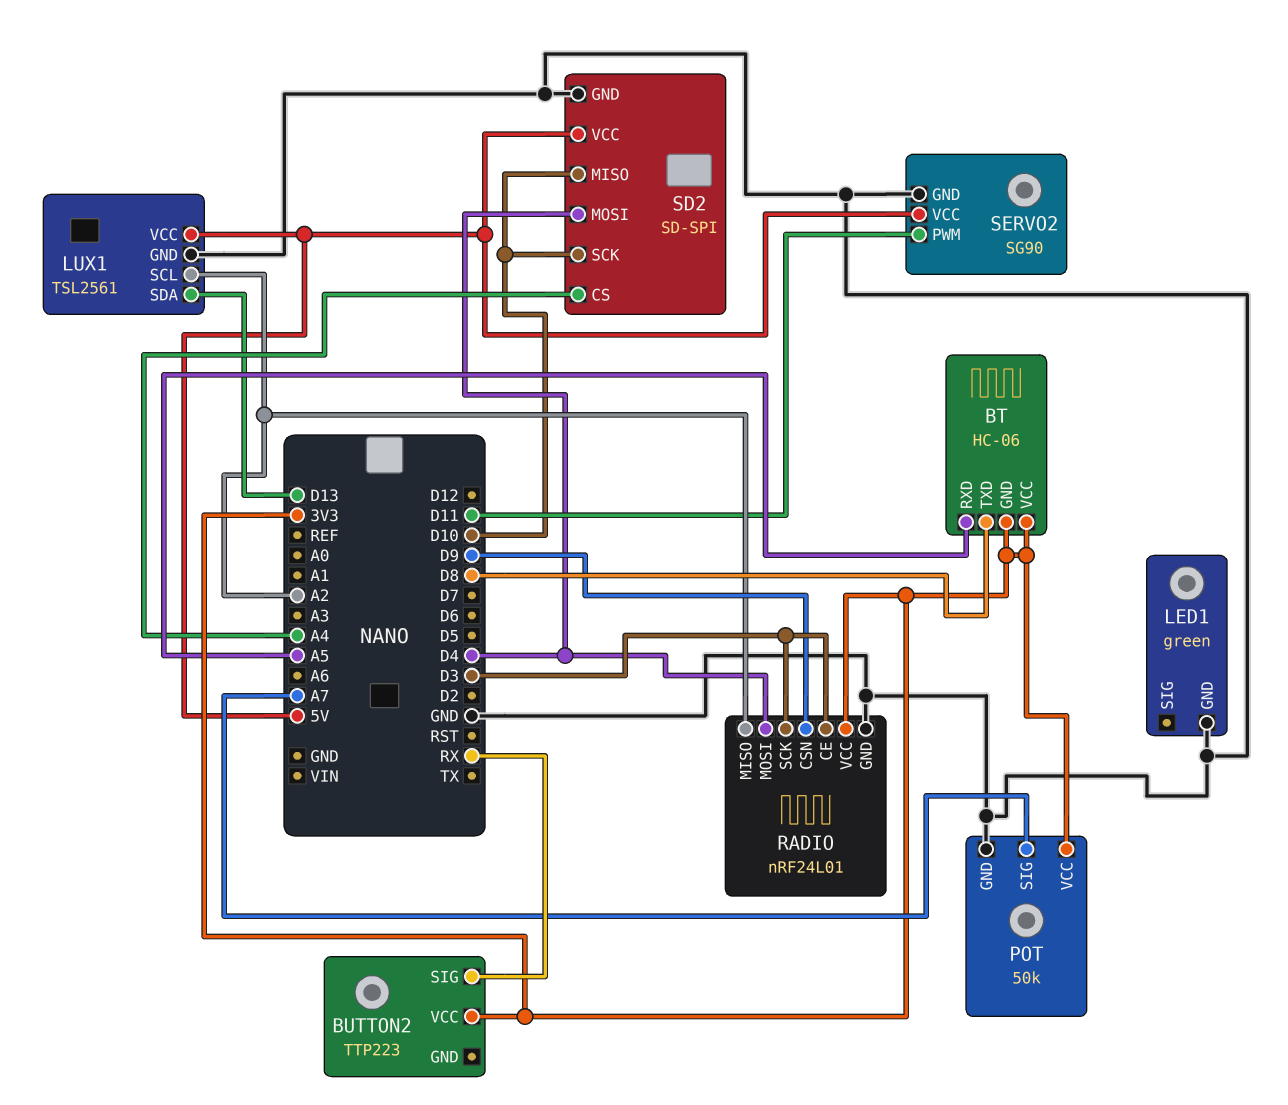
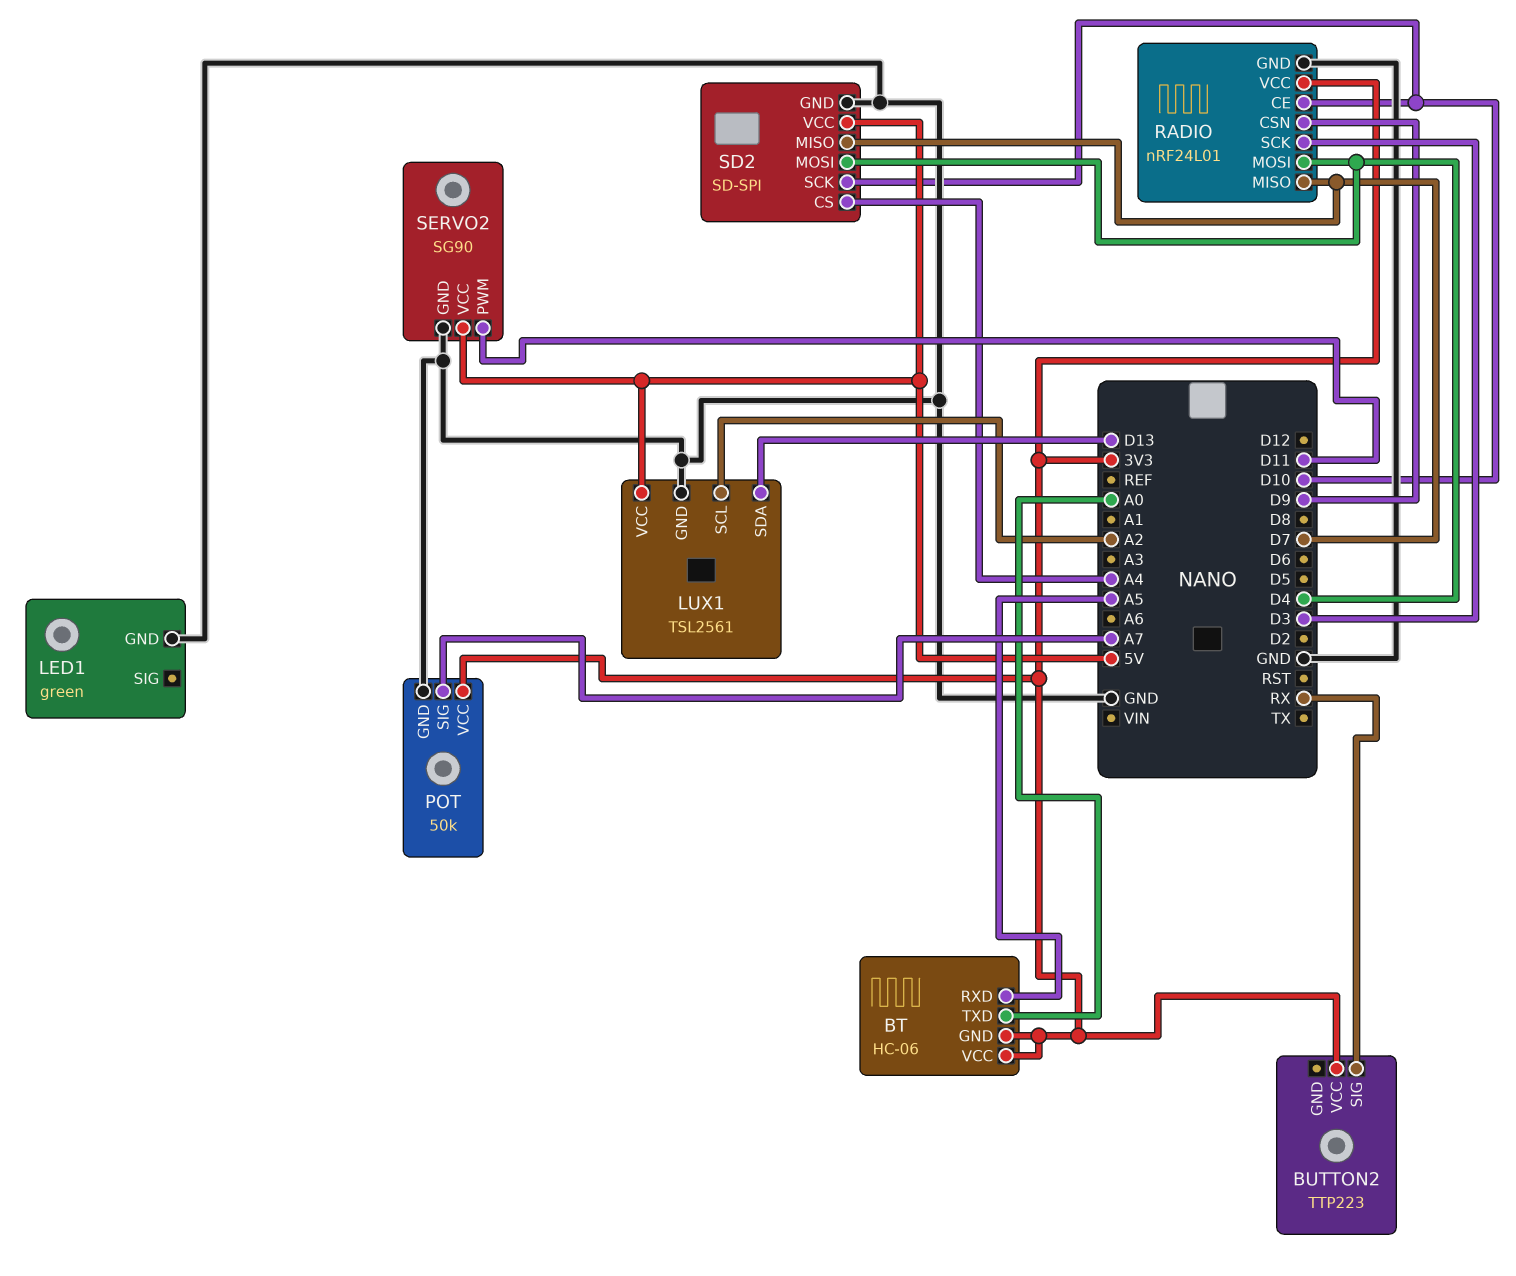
BT pin TXD: D8 -> A0
RADIO pin CE: D3 -> D10
RADIO pin MISO: A2 -> D7
SD2 pin MISO: D10 -> D7

